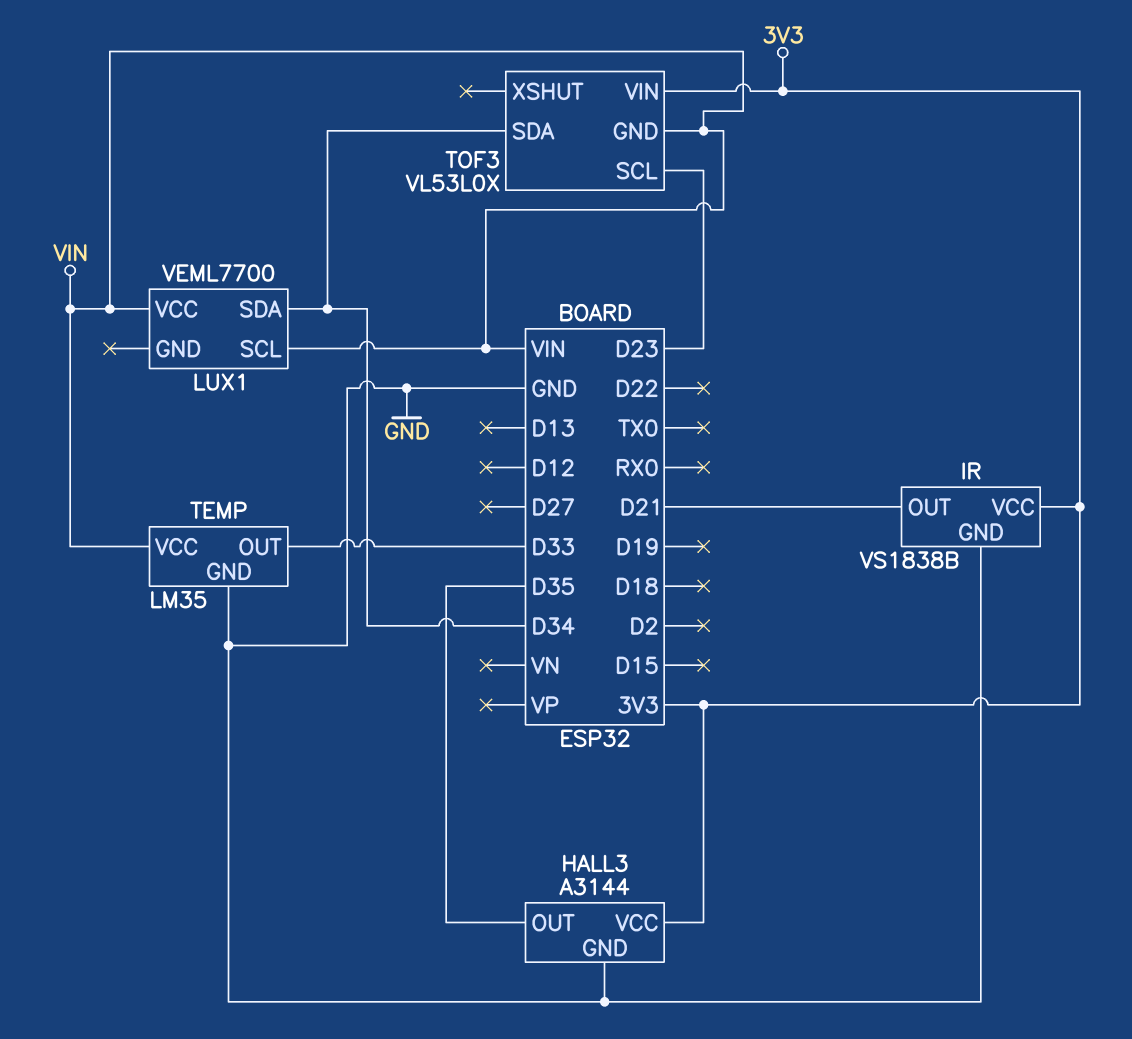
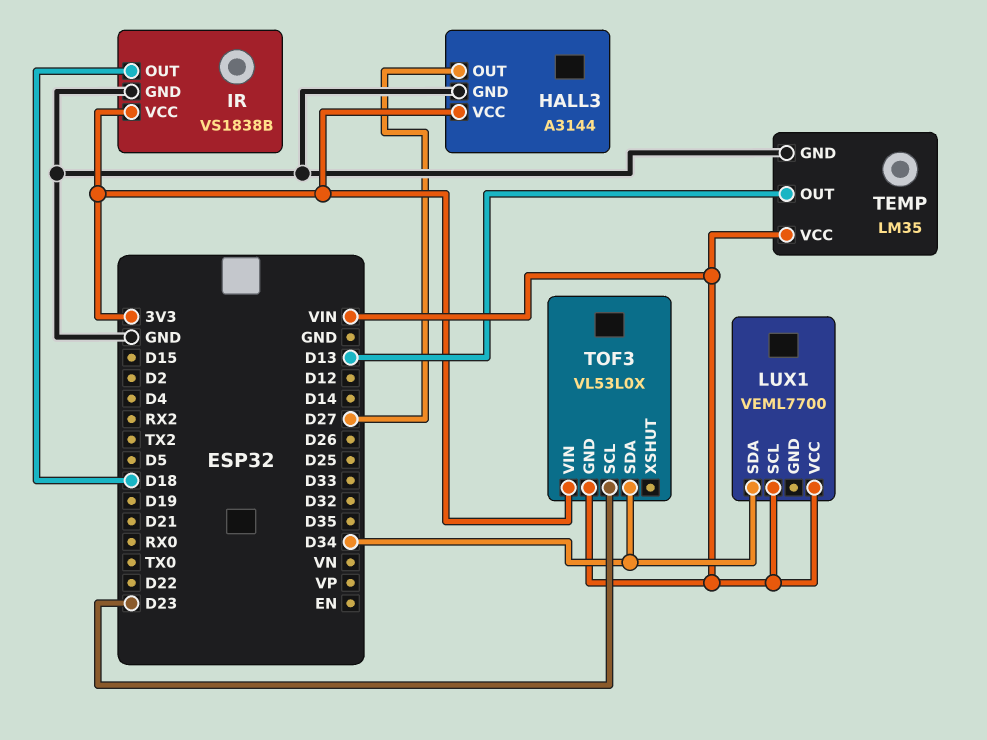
HALL3 pin OUT: D35 -> D27
IR pin OUT: D21 -> D18
TEMP pin OUT: D33 -> D13

